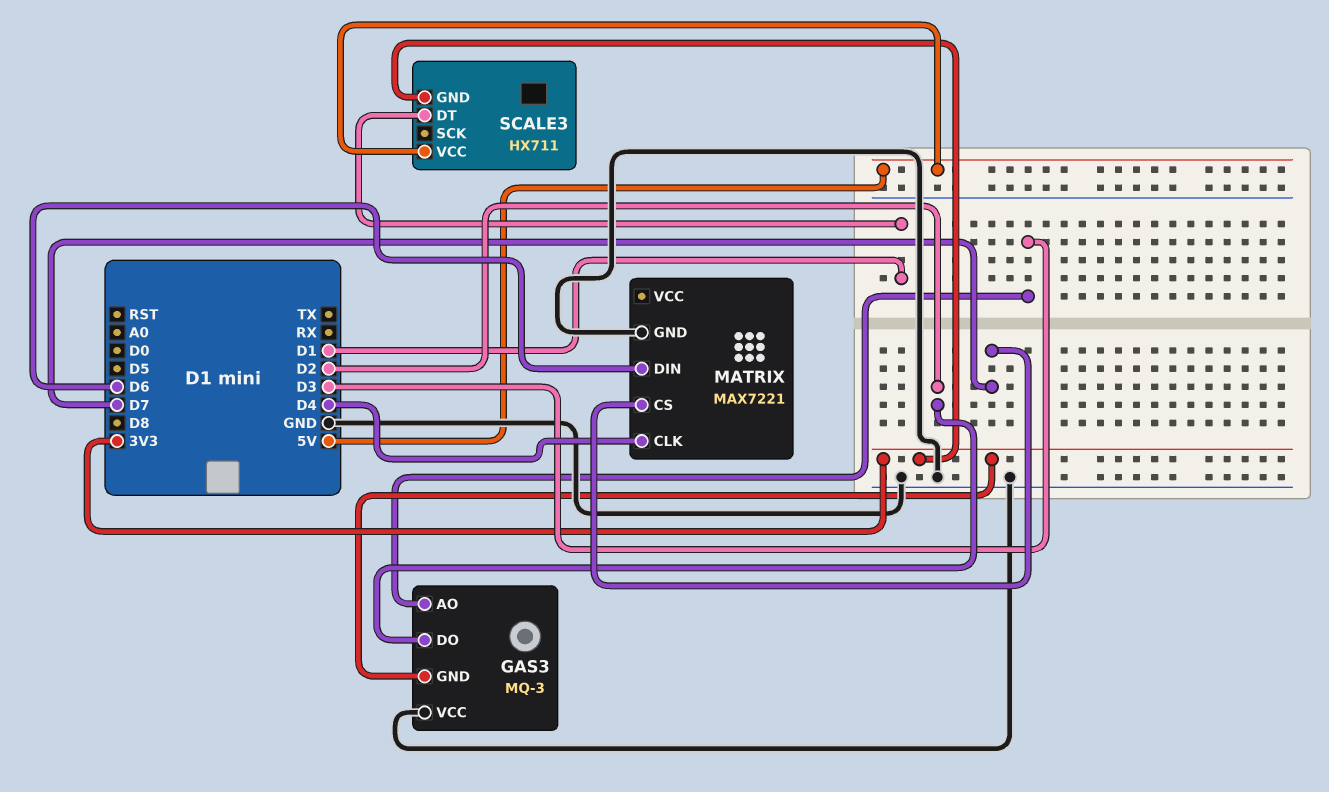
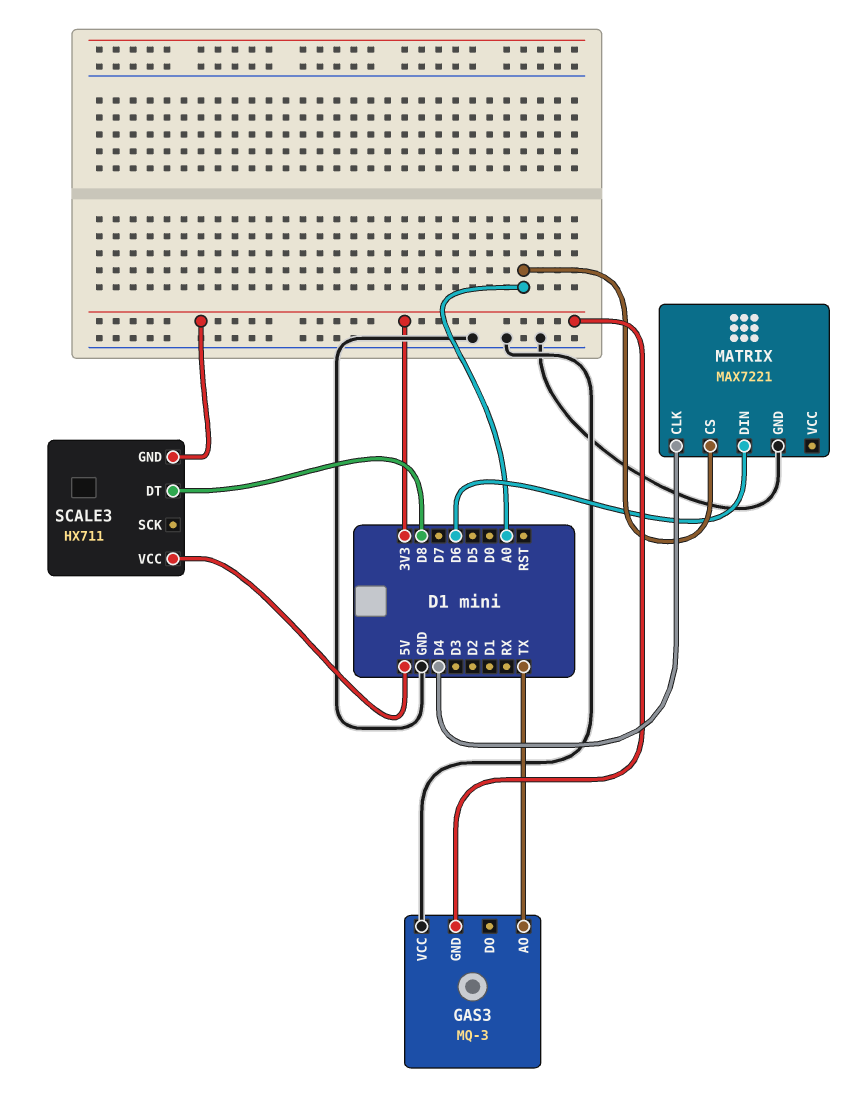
GAS3 pin AO: D3 -> TX
GAS3 pin DO: D2 -> none
MATRIX pin CS: D7 -> A0
SCALE3 pin DT: D1 -> D8

